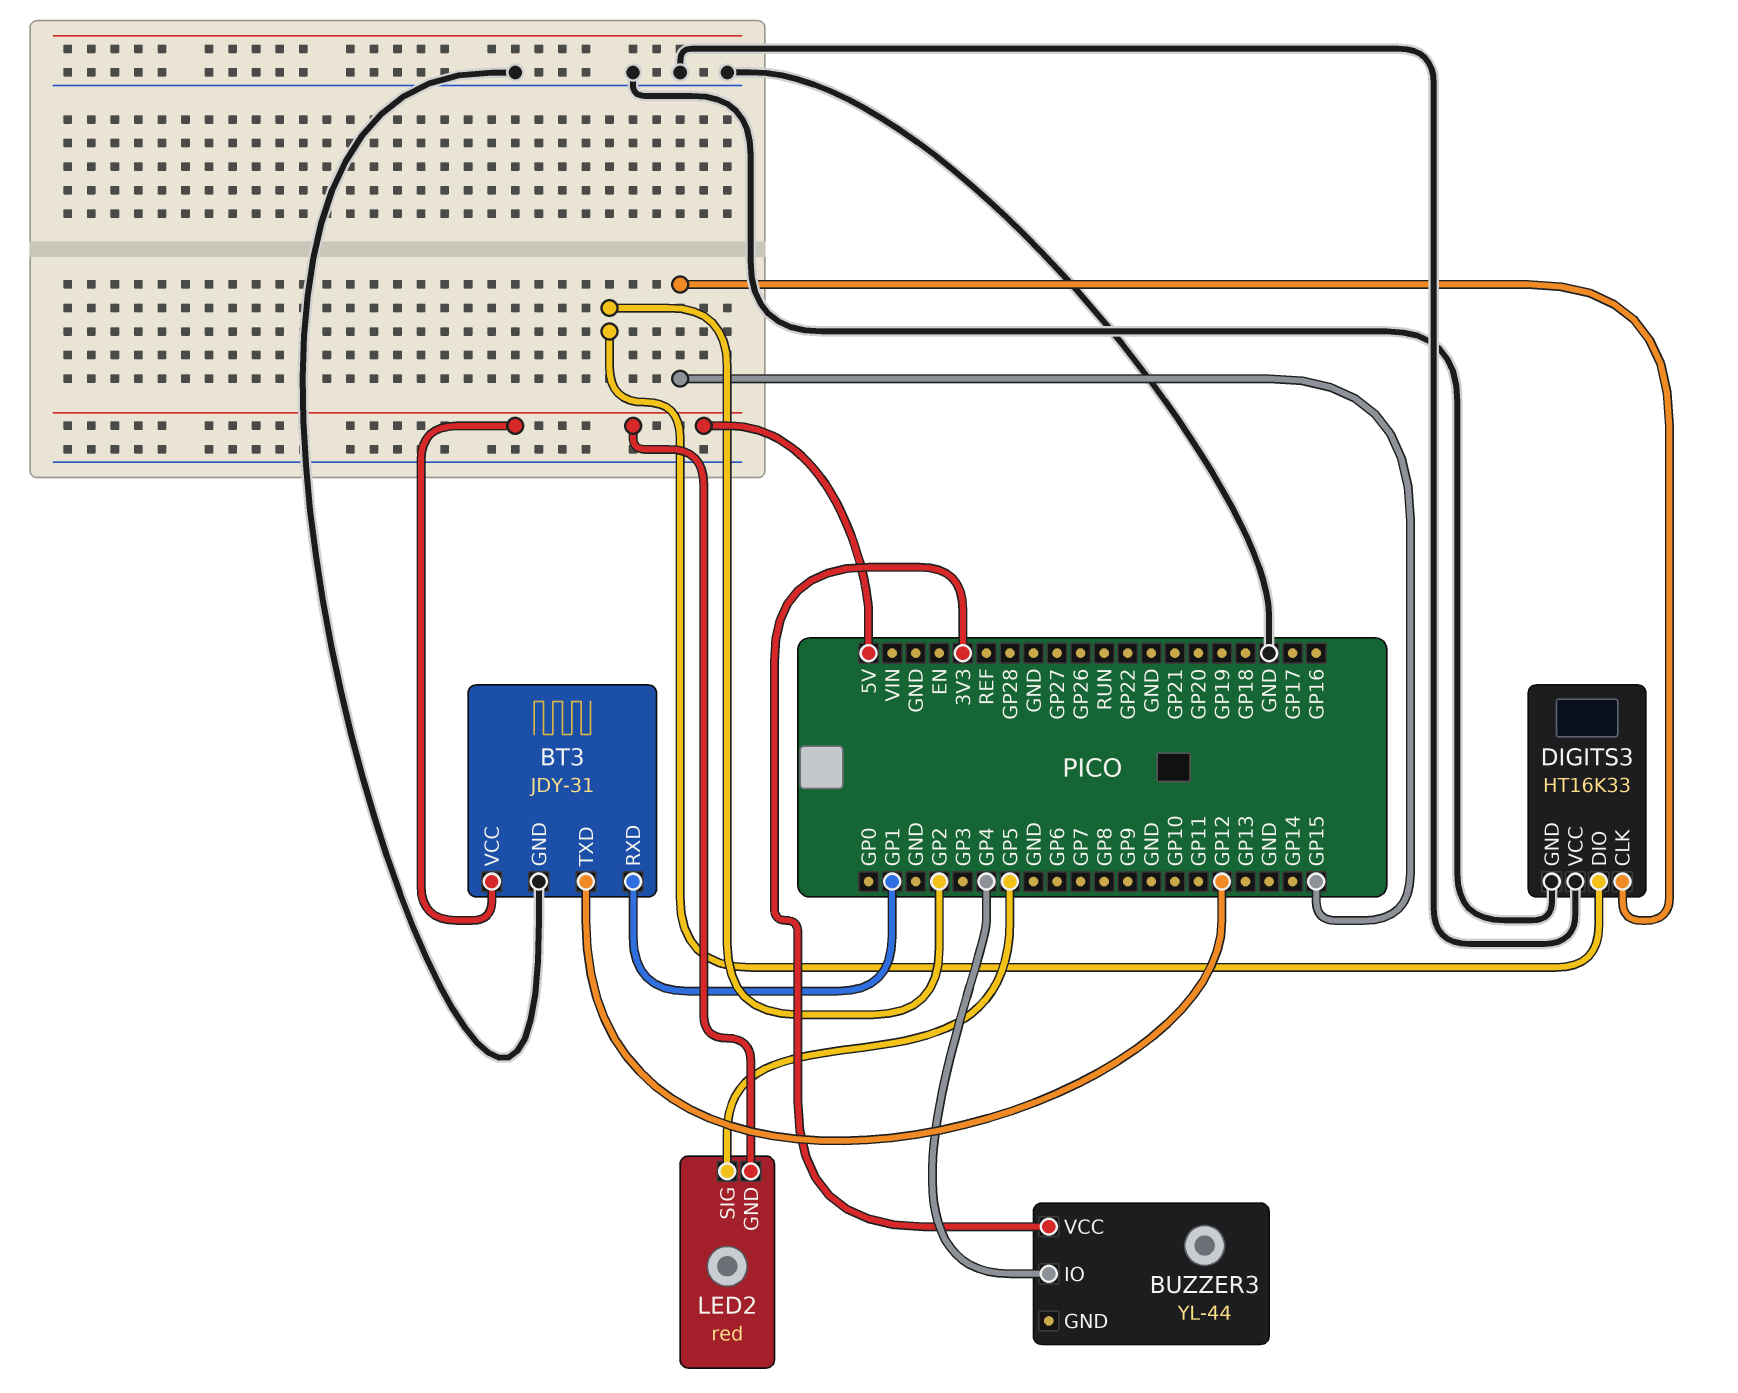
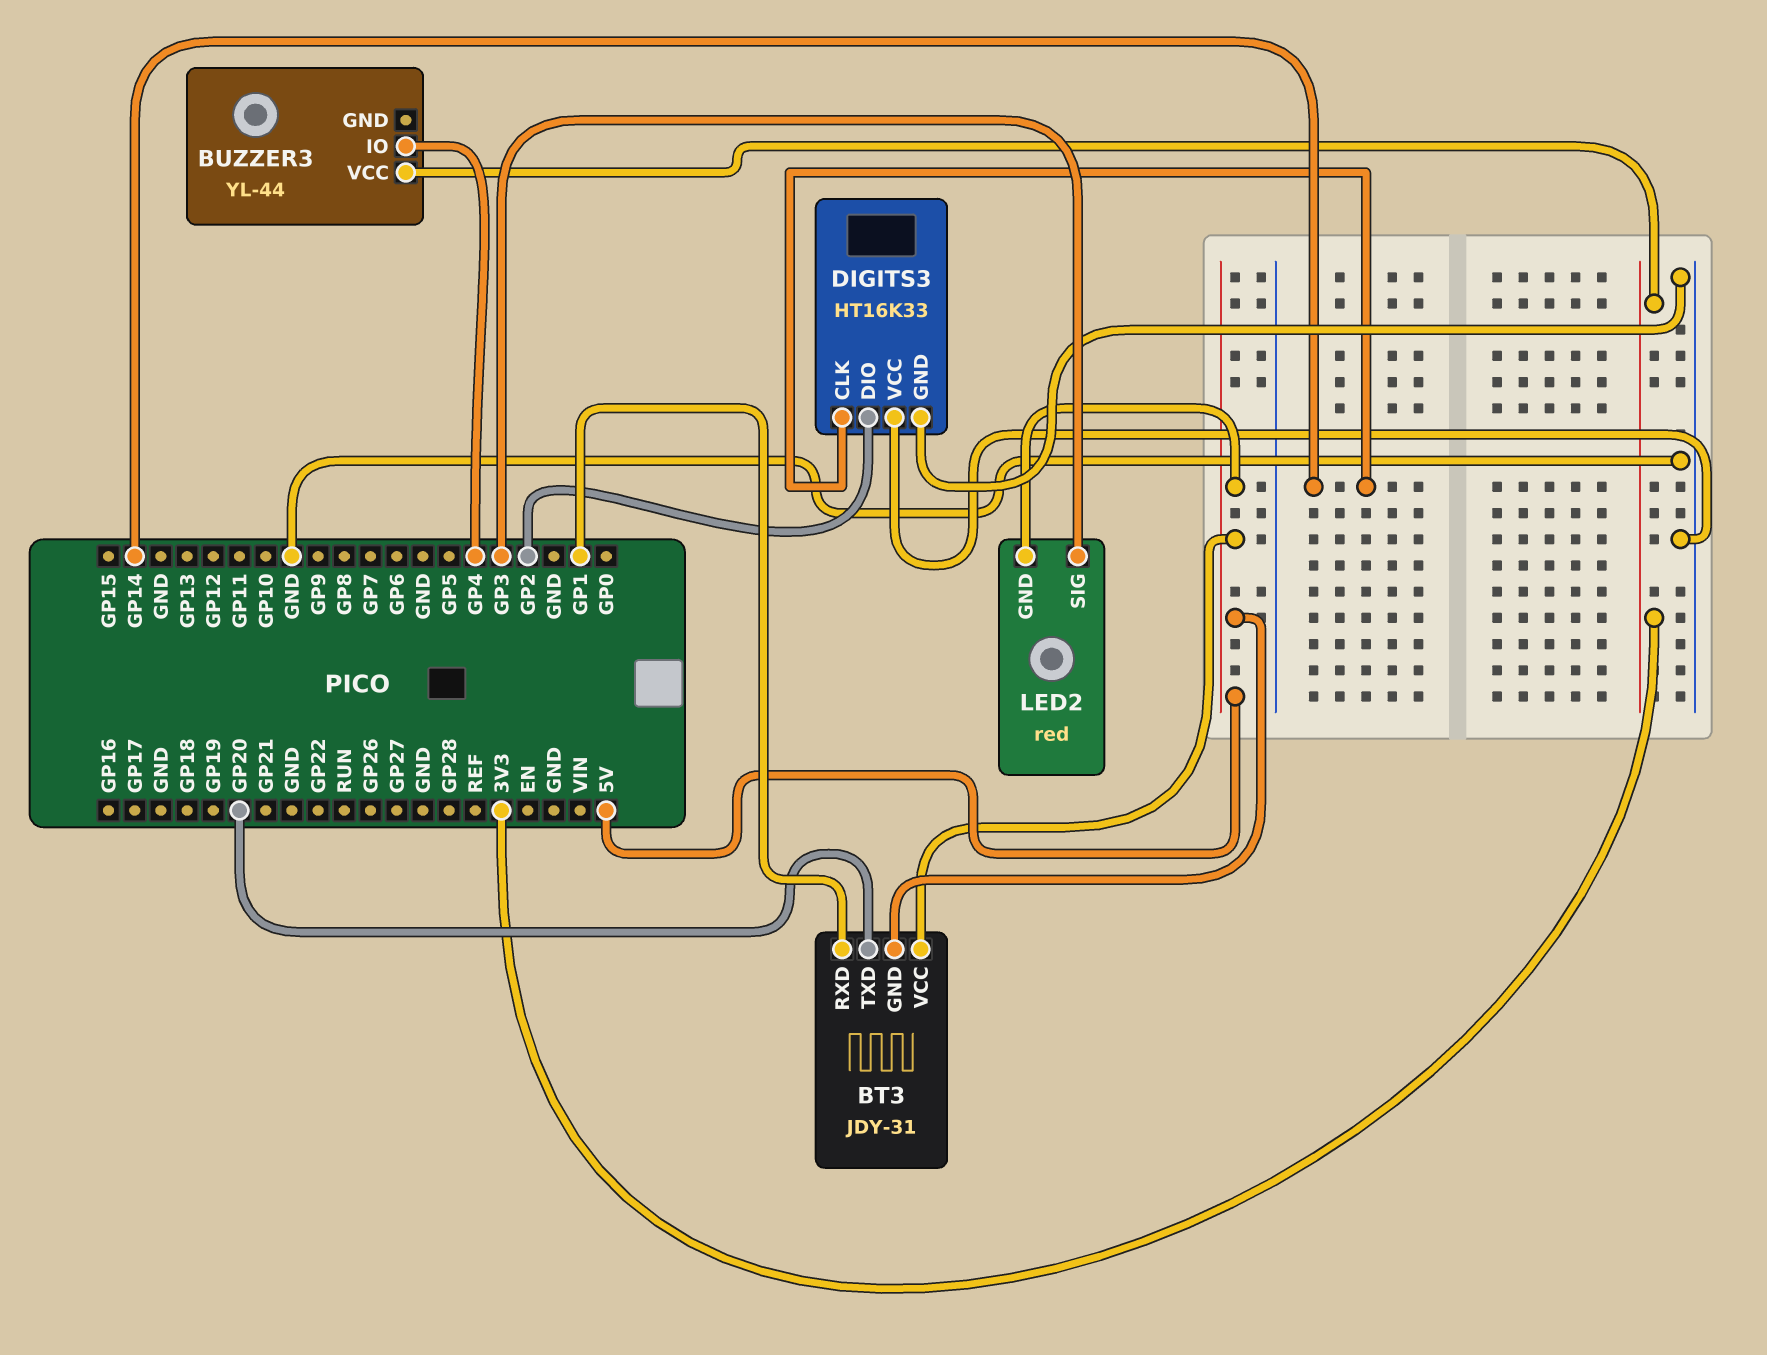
BT3 pin GND: GND -> 5V
BT3 pin TXD: GP12 -> GP20
DIGITS3 pin CLK: GP15 -> GP14
LED2 pin SIG: GP5 -> GP3

